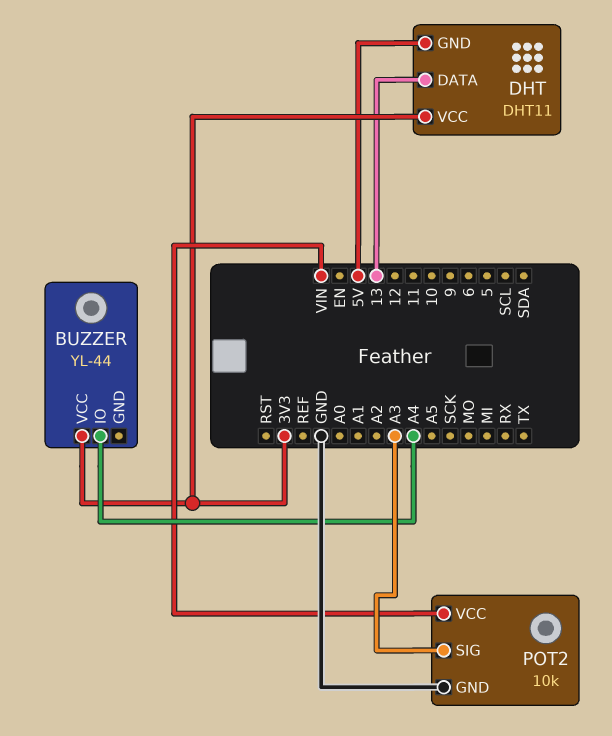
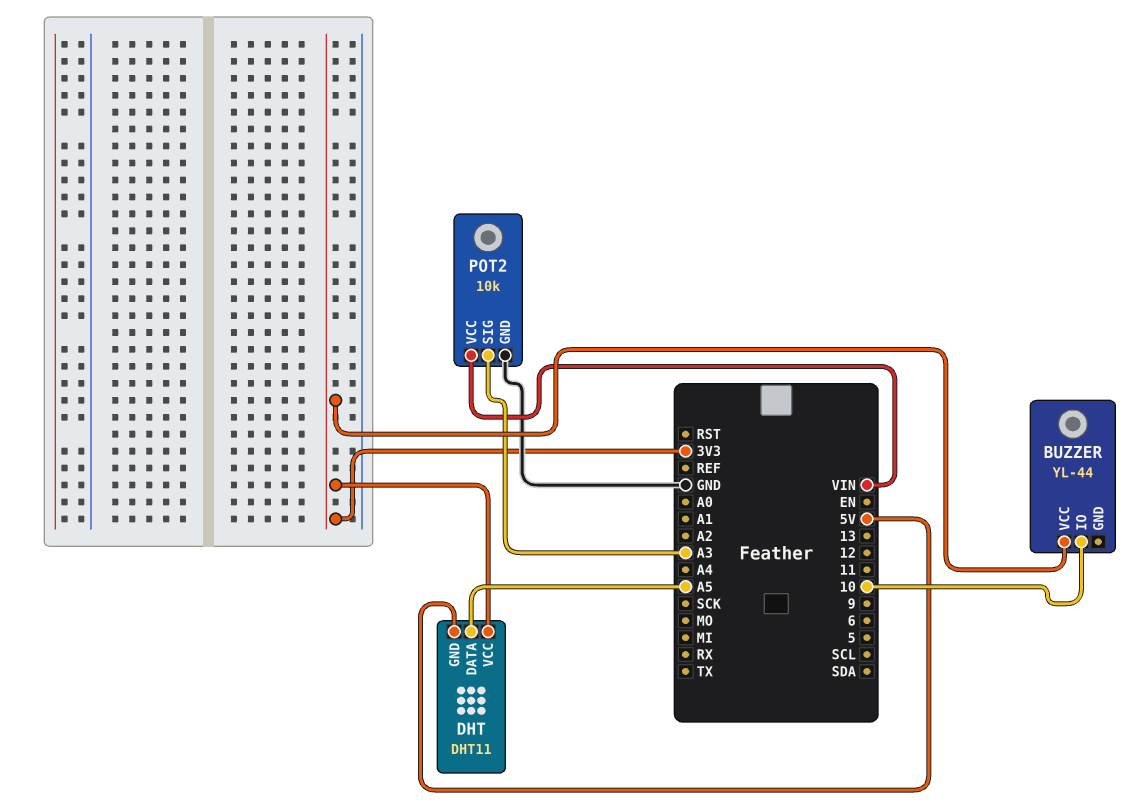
BUZZER pin IO: A4 -> 10
DHT pin DATA: 13 -> A5

